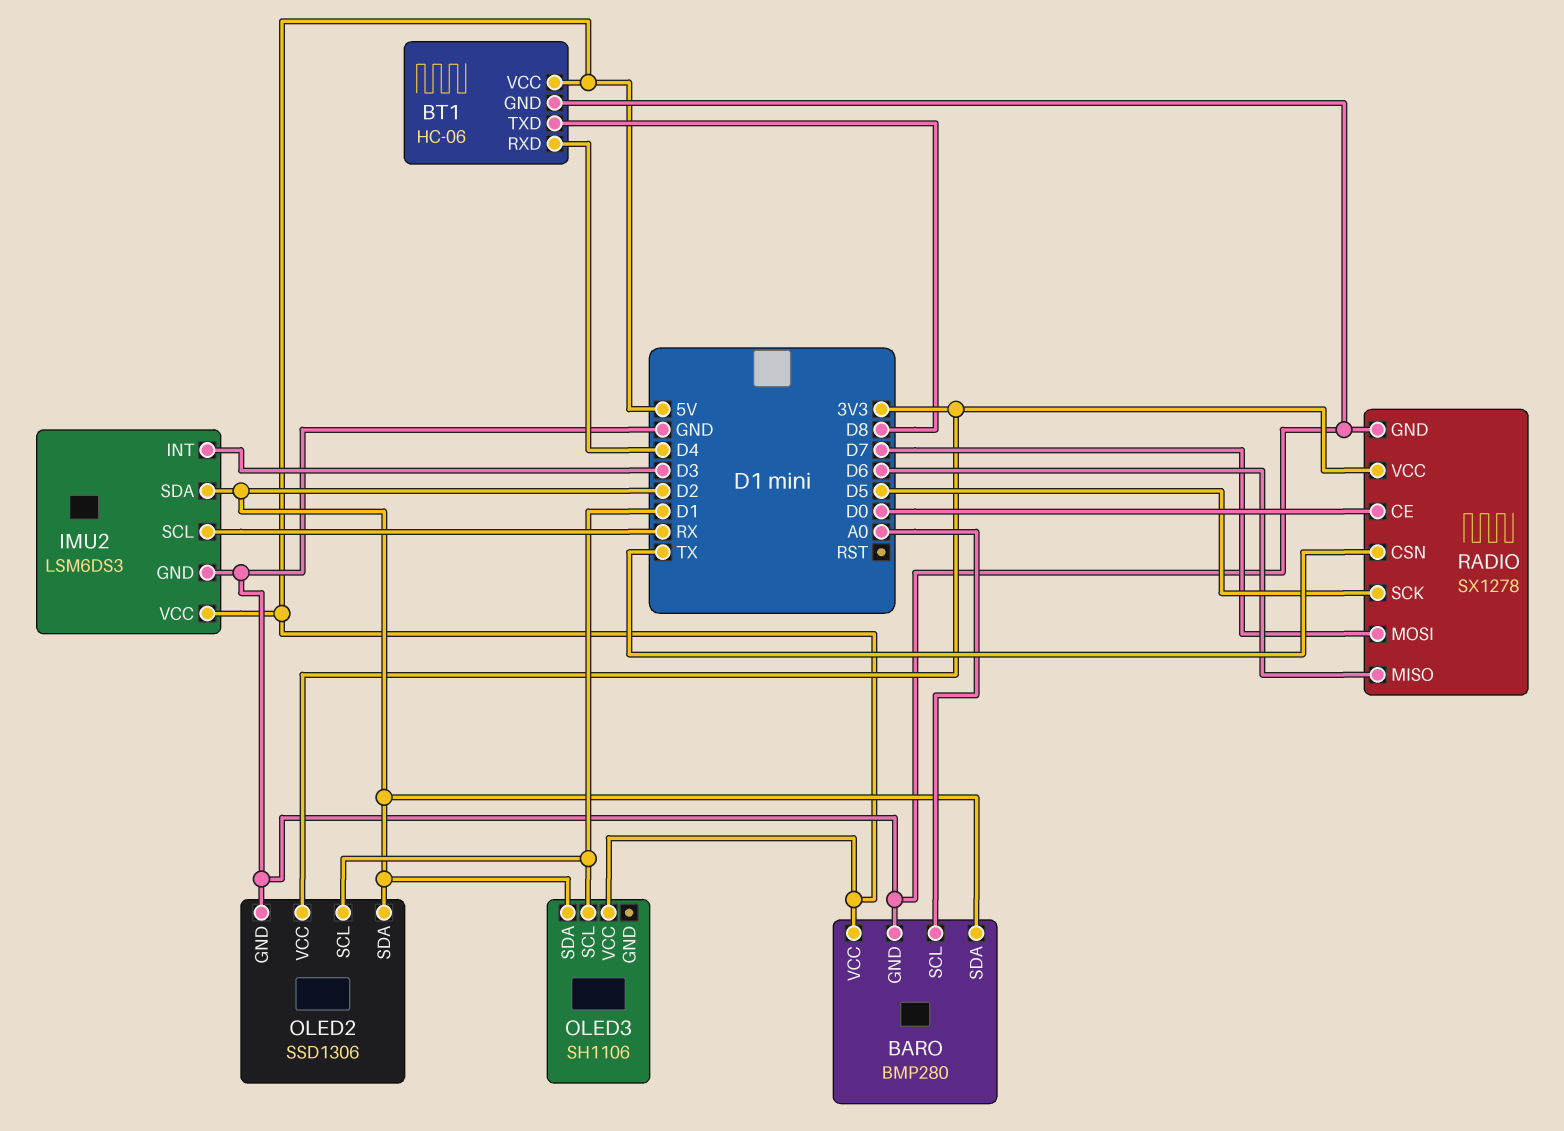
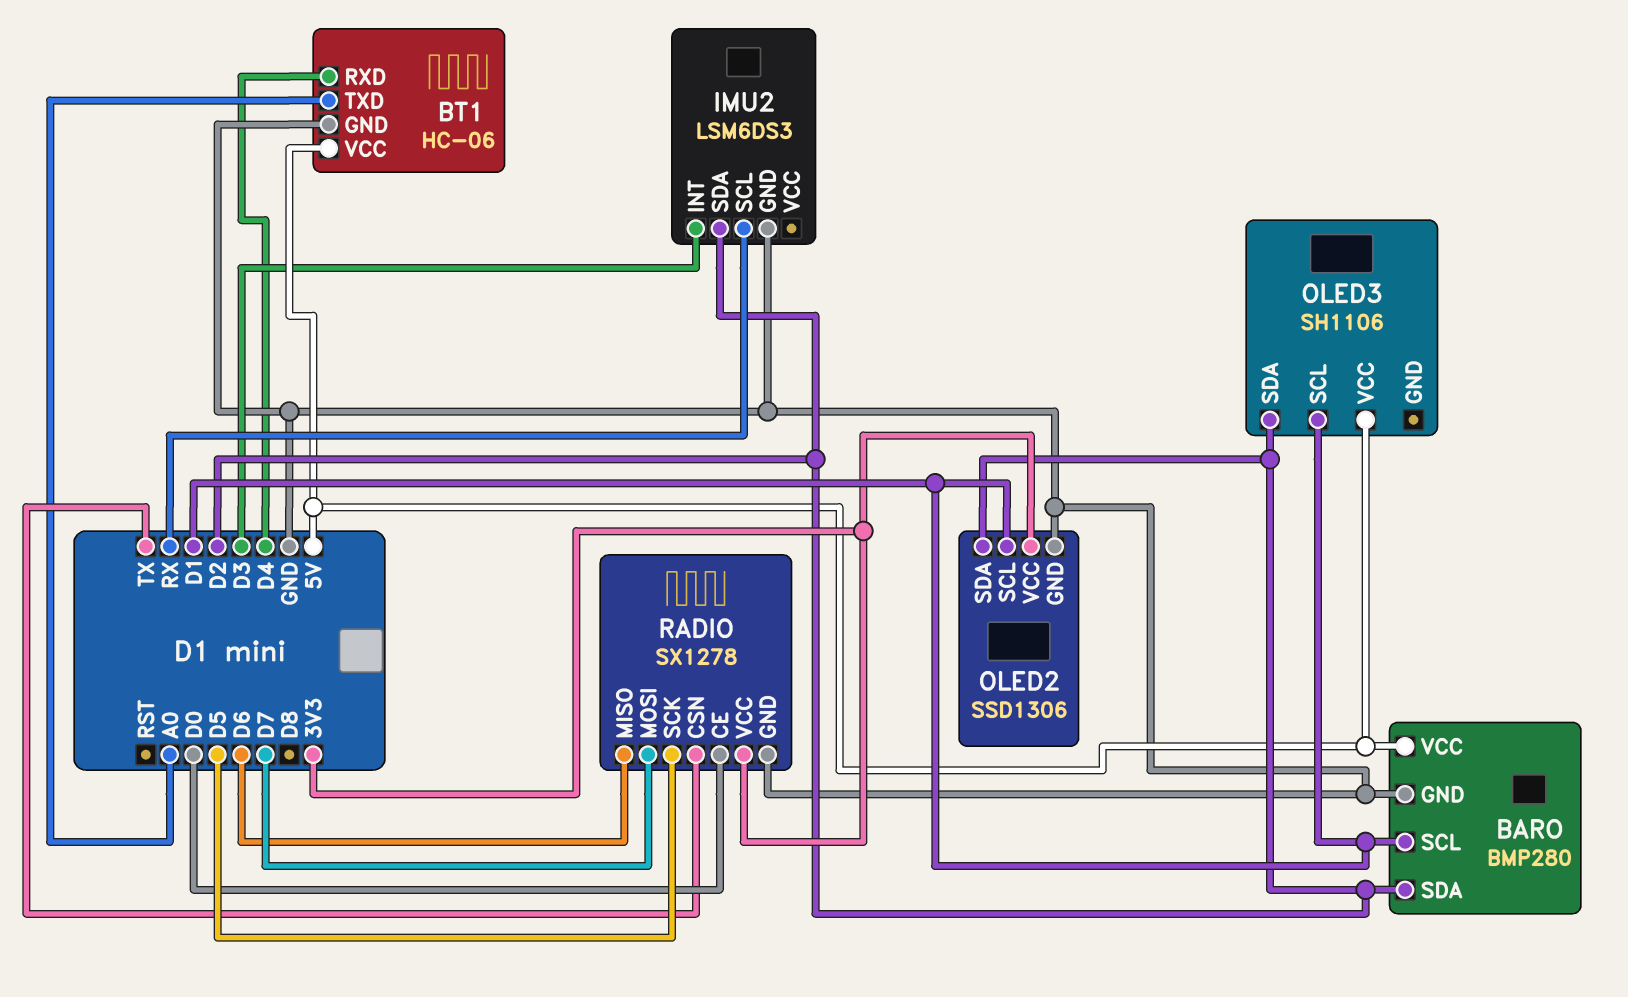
BARO pin SCL: A0 -> D1
BT1 pin TXD: D8 -> A0
IMU2 pin VCC: 5V -> none

